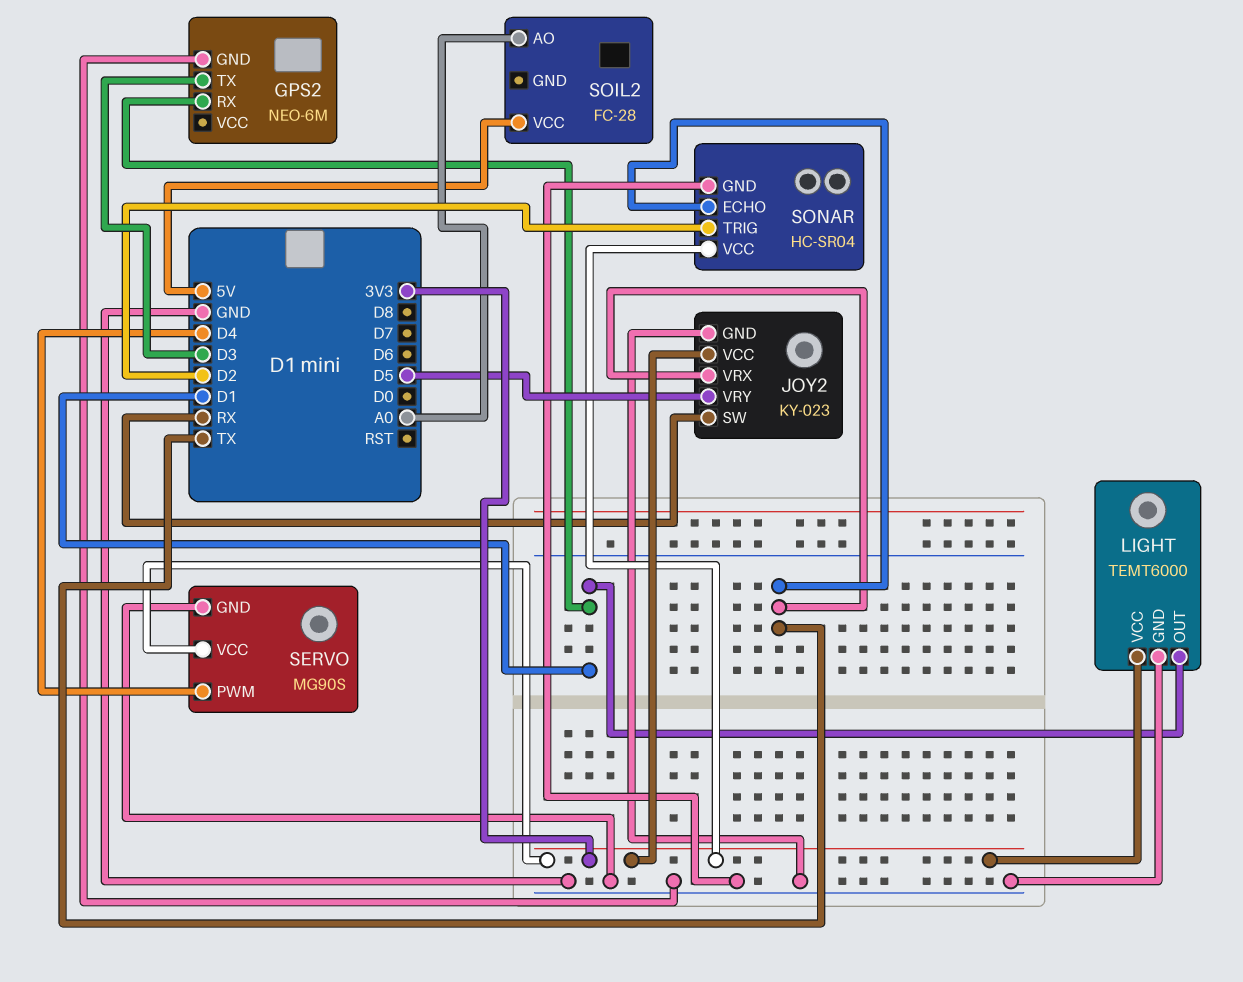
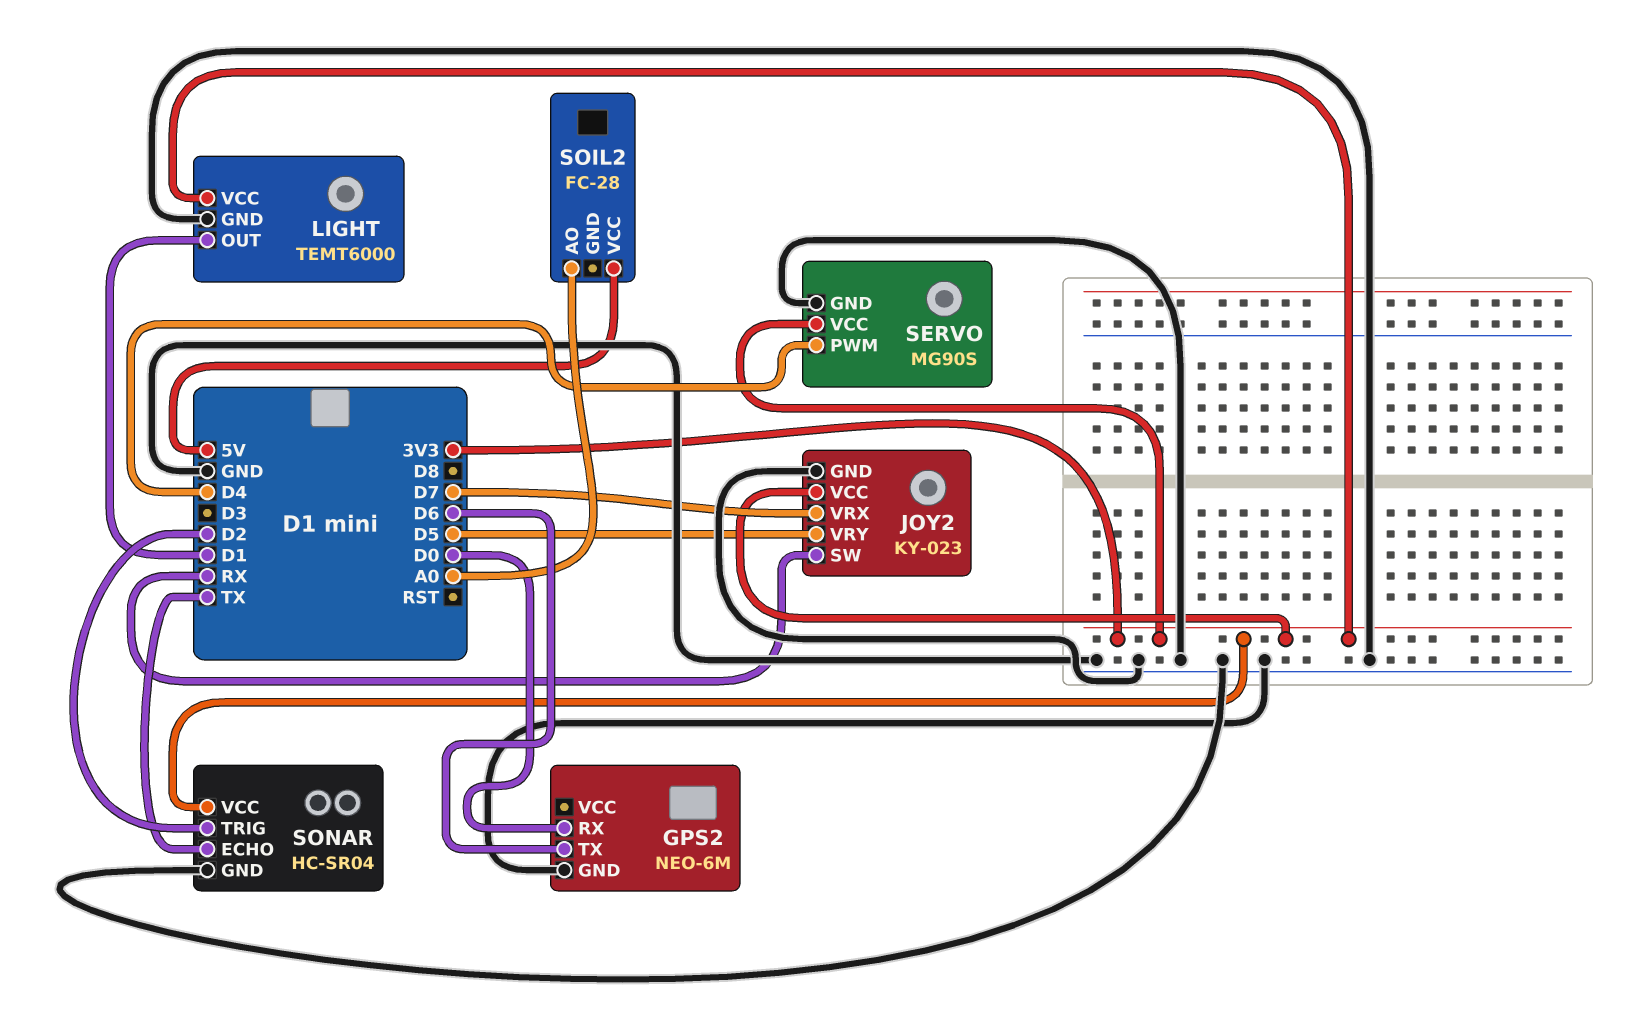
GPS2 pin RX: D1 -> D0
GPS2 pin TX: D3 -> D6
JOY2 pin VRX: TX -> D7

